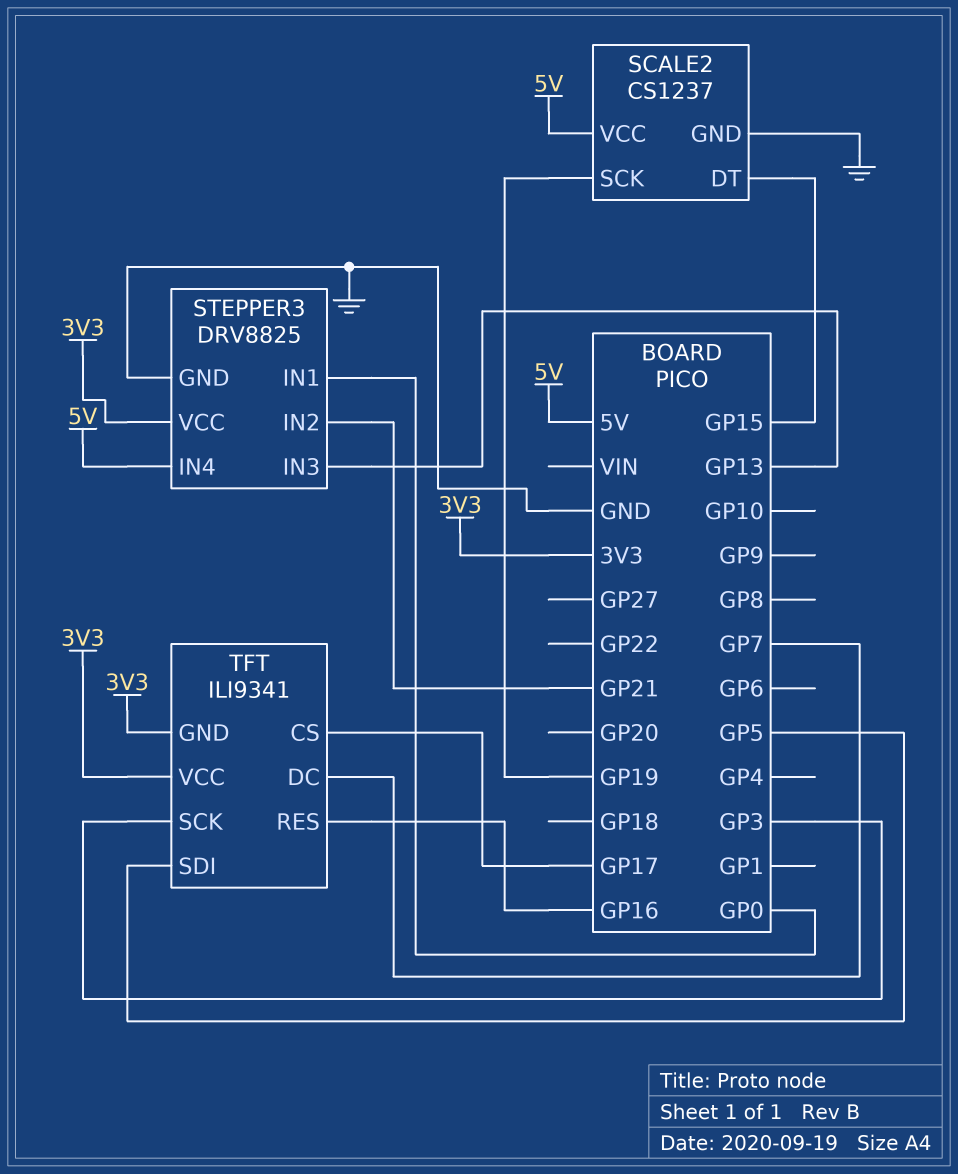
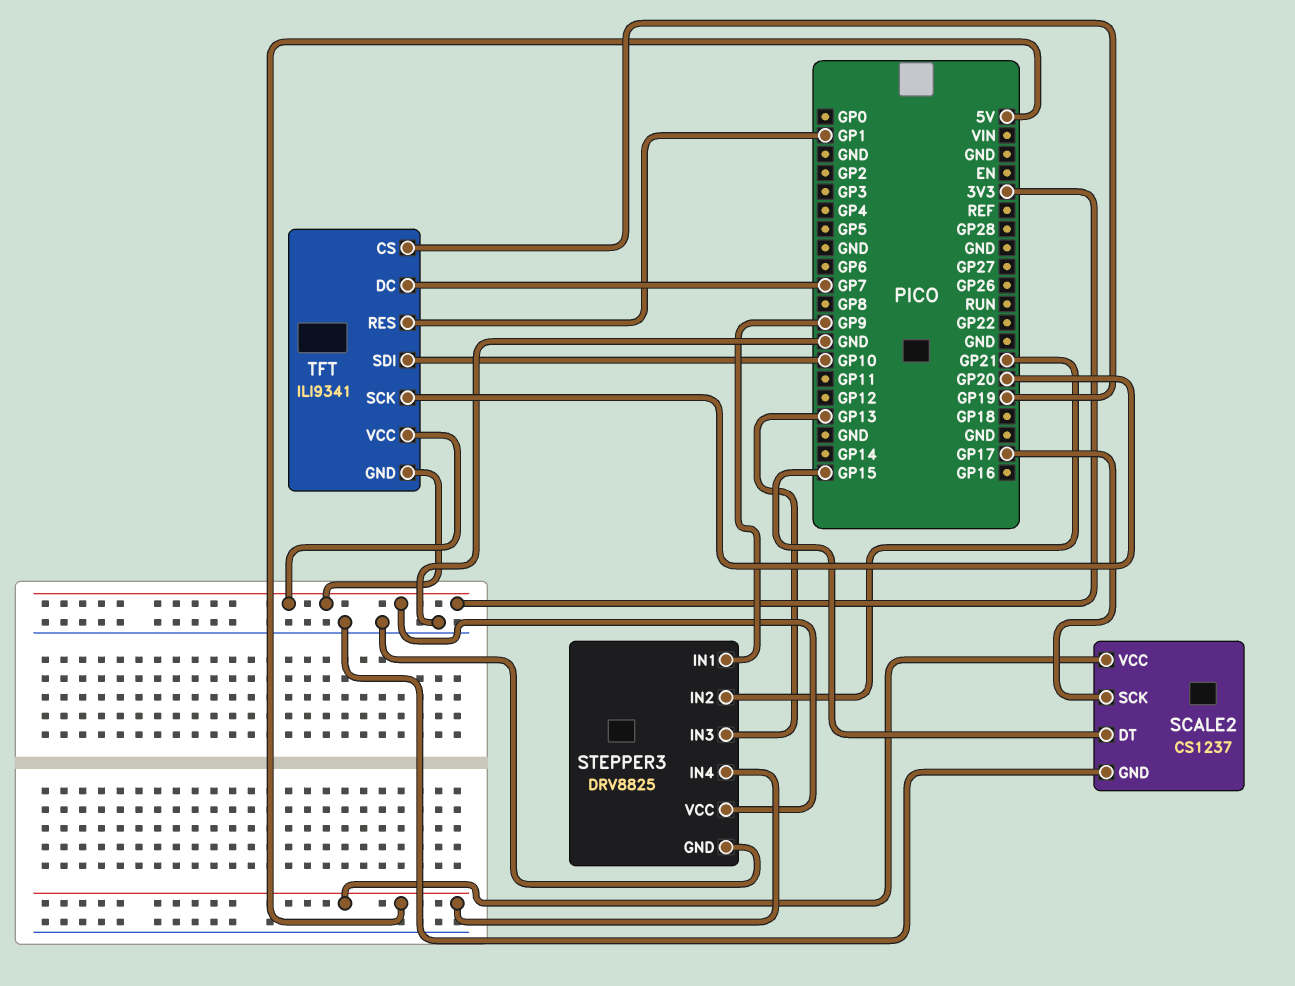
SCALE2 pin SCK: GP19 -> GP17
STEPPER3 pin IN1: GP0 -> GP9
TFT pin CS: GP17 -> GP19
TFT pin RES: GP16 -> GP1
TFT pin SCK: GP3 -> GP20
TFT pin SDI: GP5 -> GP10

